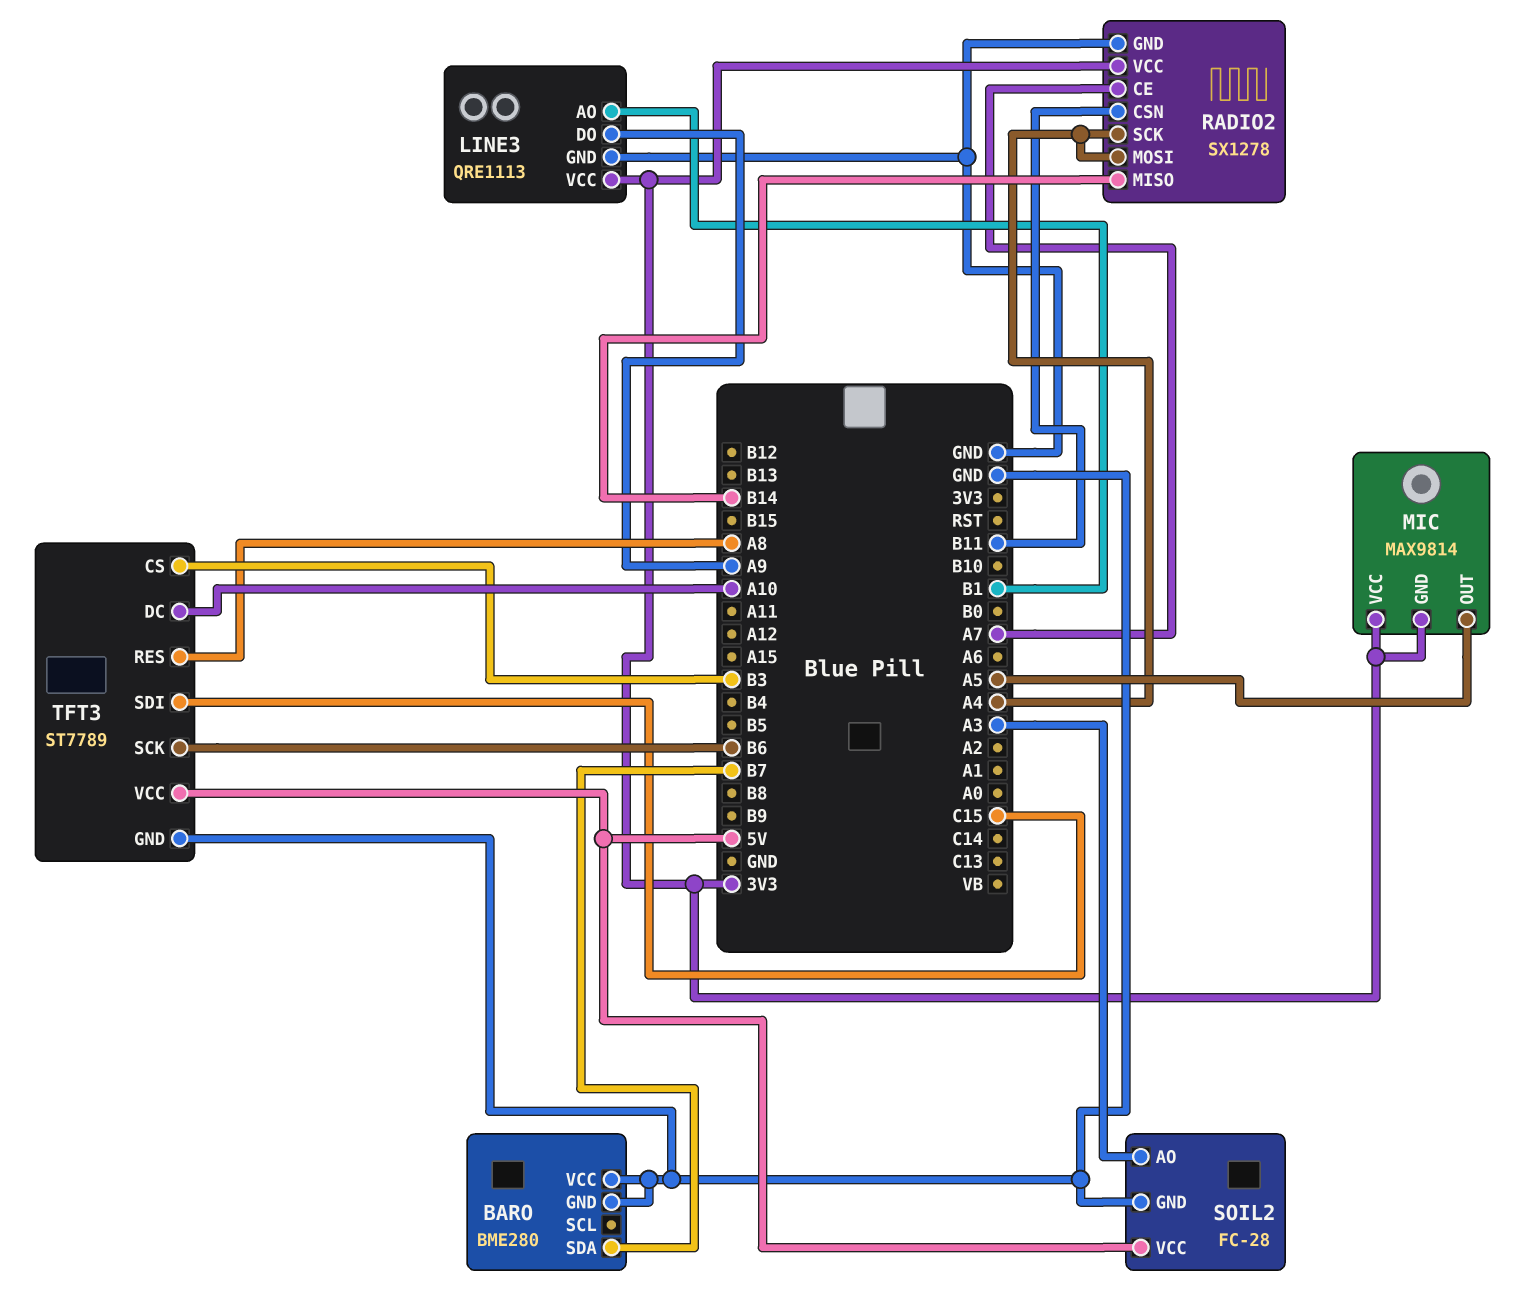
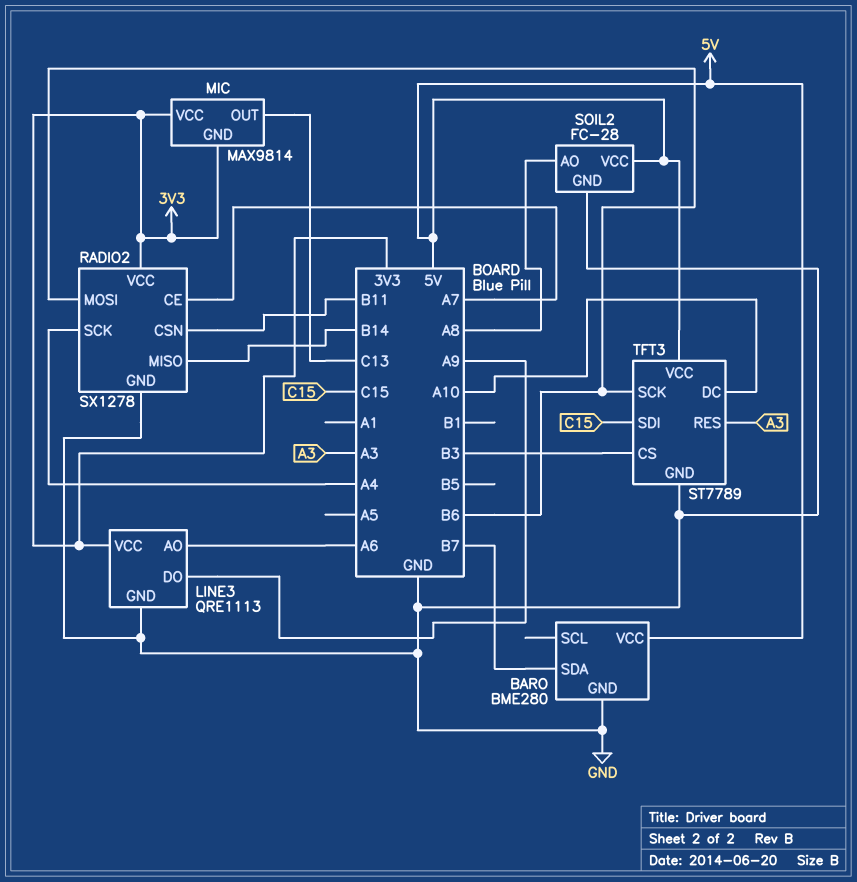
BARO pin VCC: GND -> 5V
LINE3 pin AO: B1 -> A6
MIC pin OUT: A5 -> C13
RADIO2 pin MOSI: A4 -> B6
SOIL2 pin AO: A3 -> A8
TFT3 pin RES: A8 -> A3

